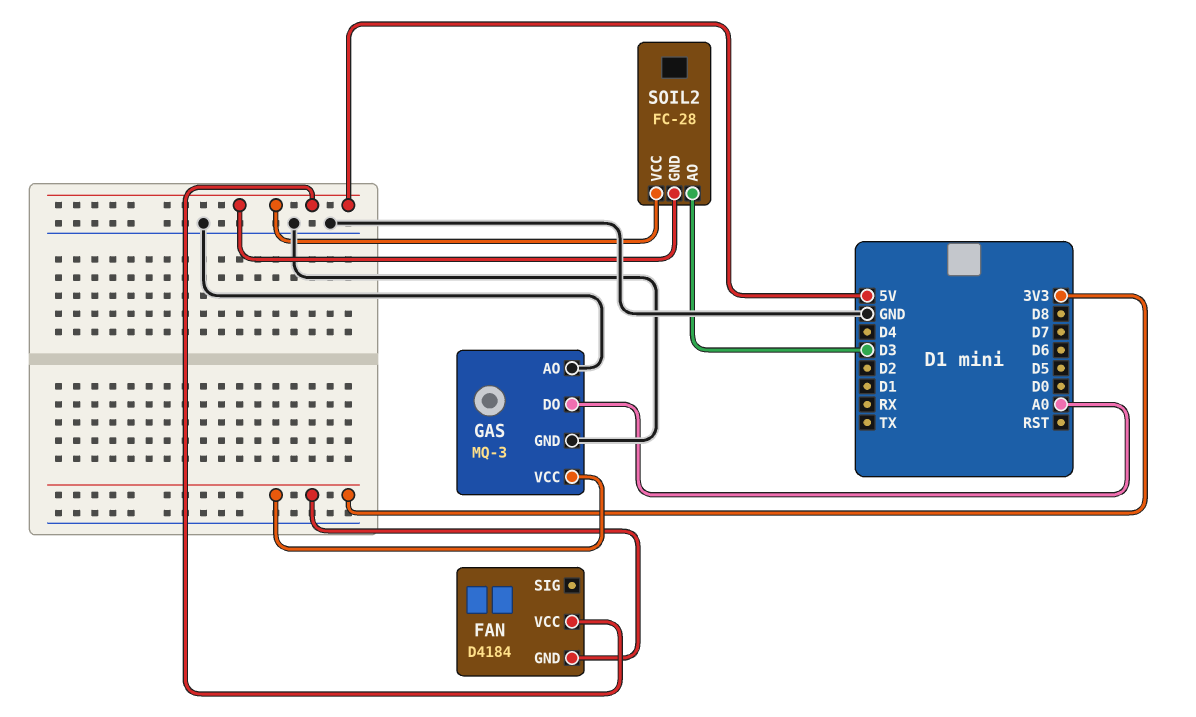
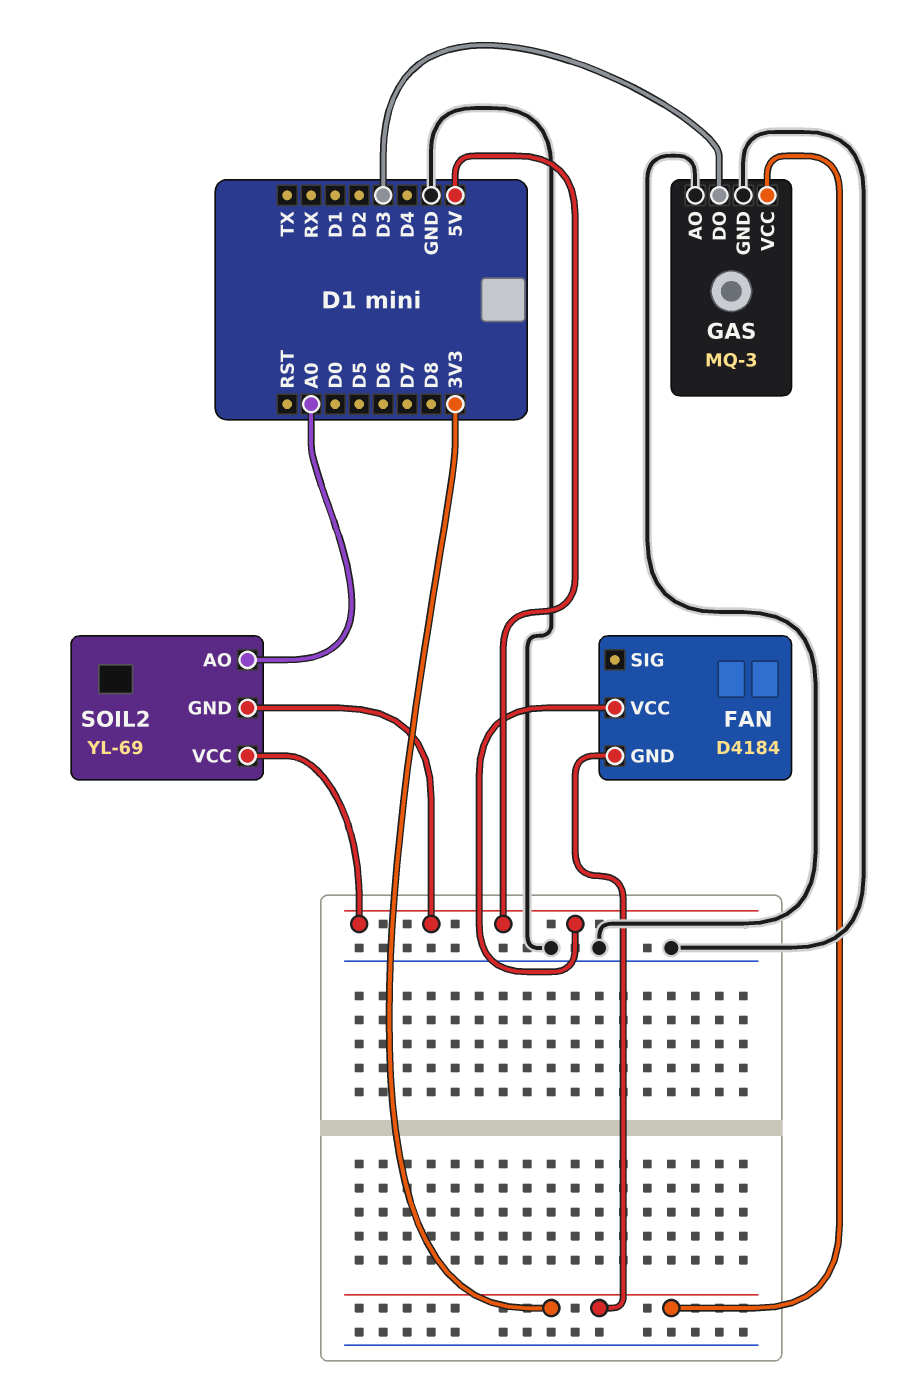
GAS pin DO: A0 -> D3
SOIL2: FC-28 -> YL-69
SOIL2 pin AO: D3 -> A0

